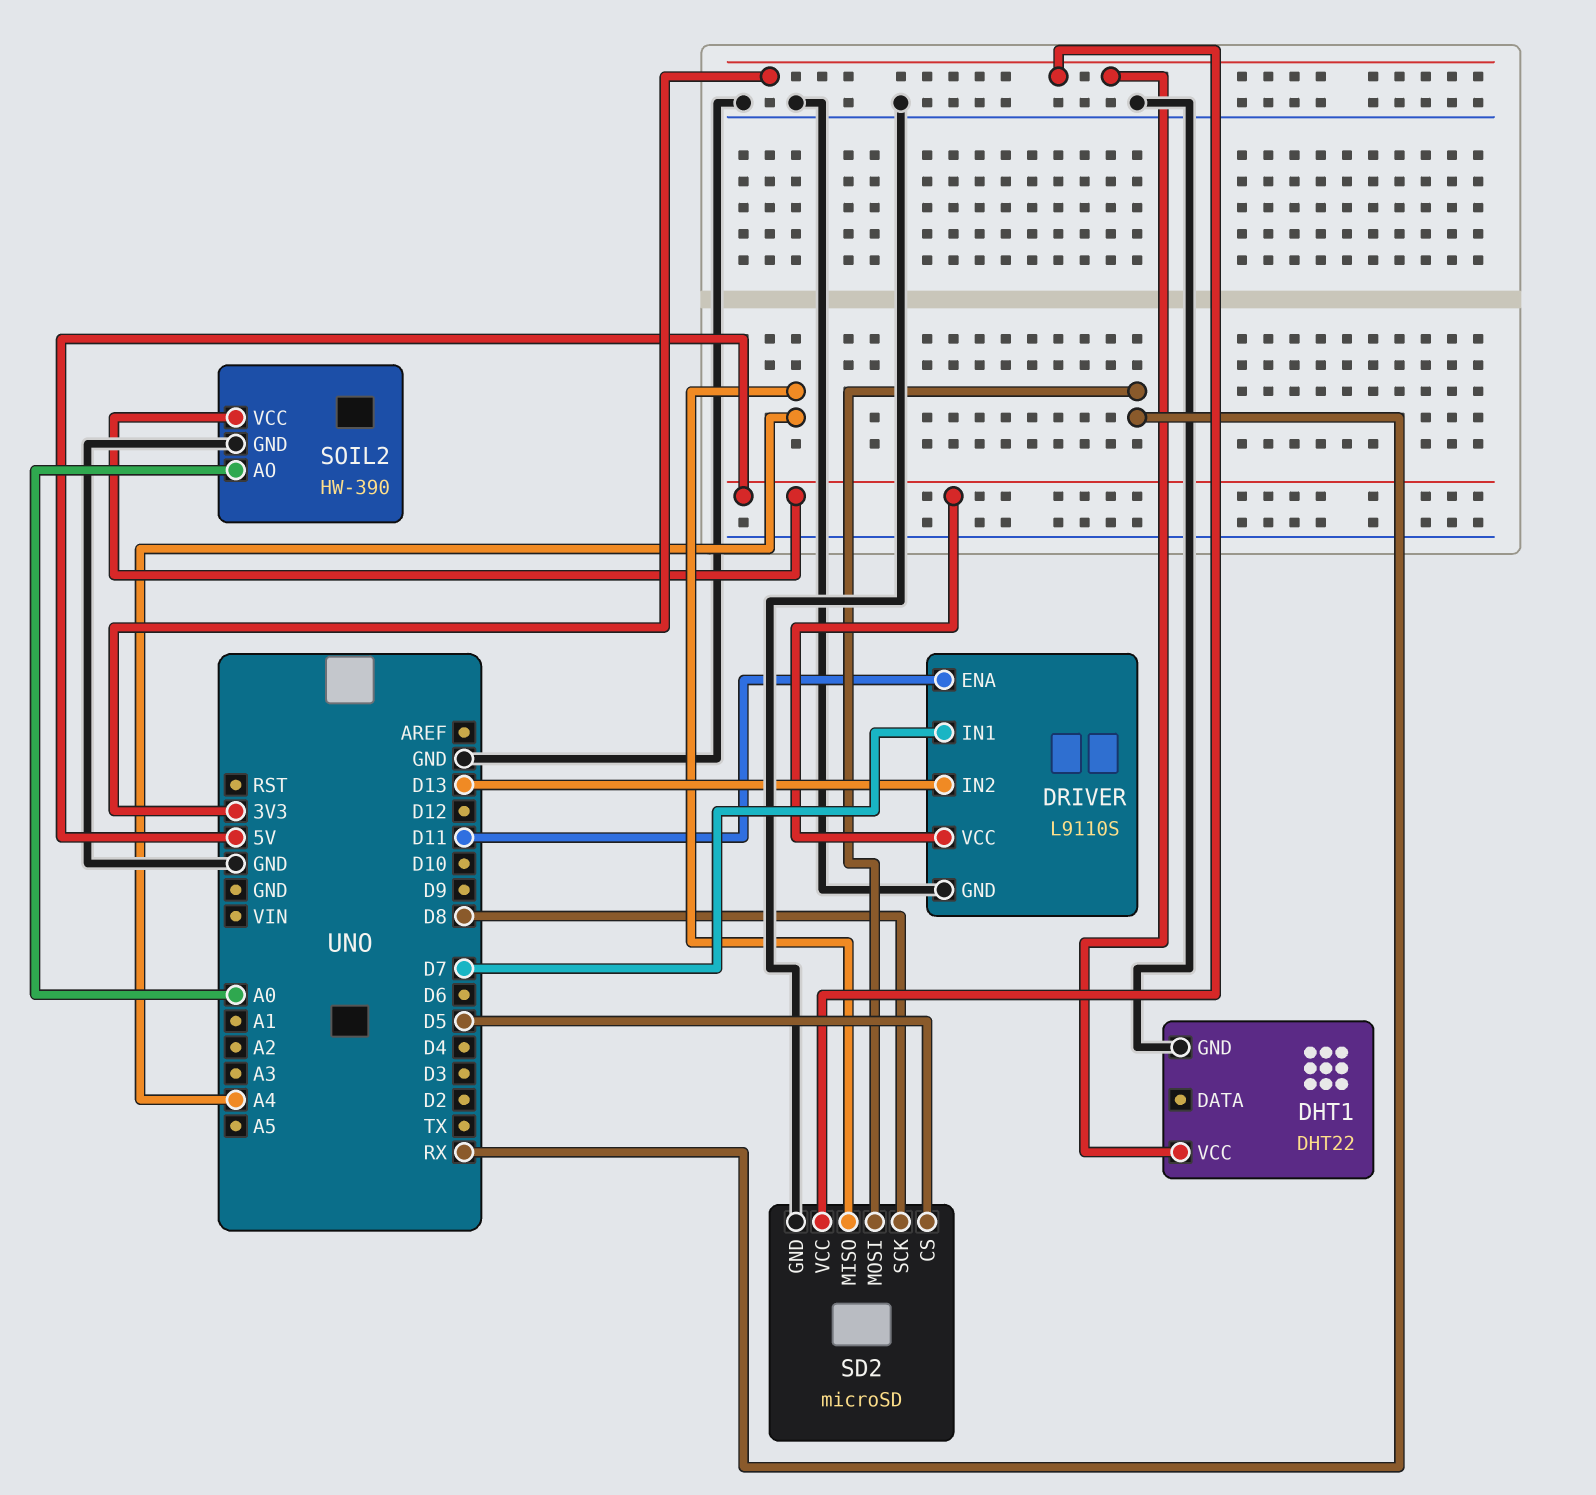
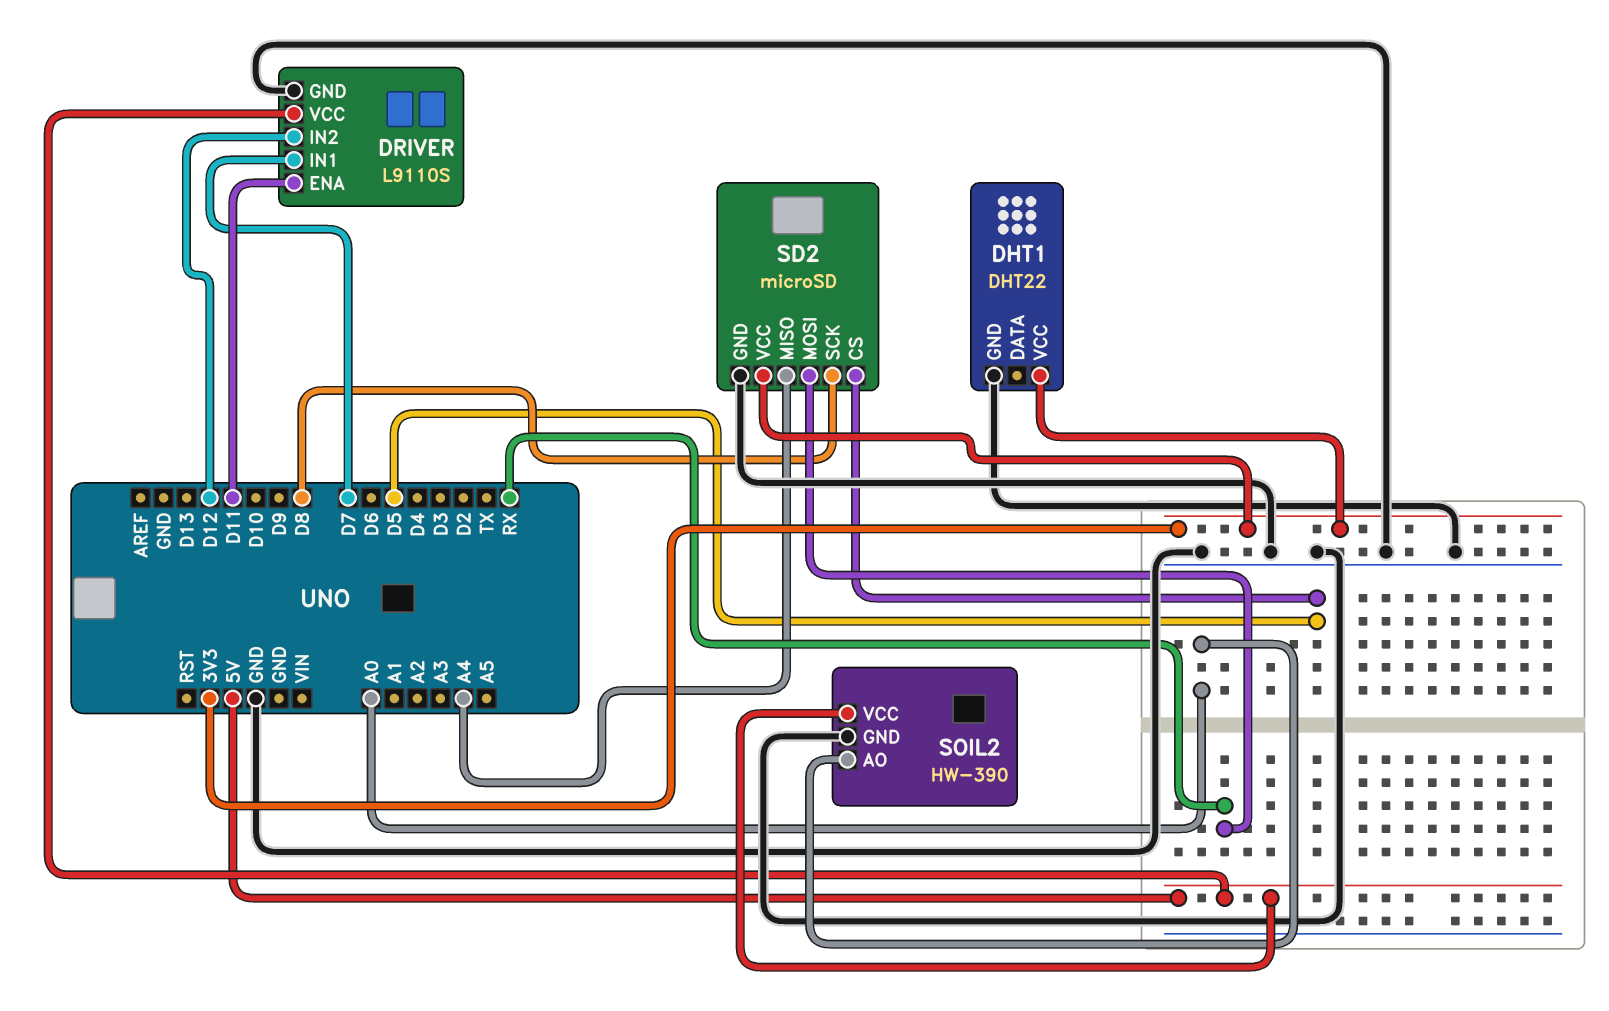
DRIVER pin IN2: D13 -> D12

